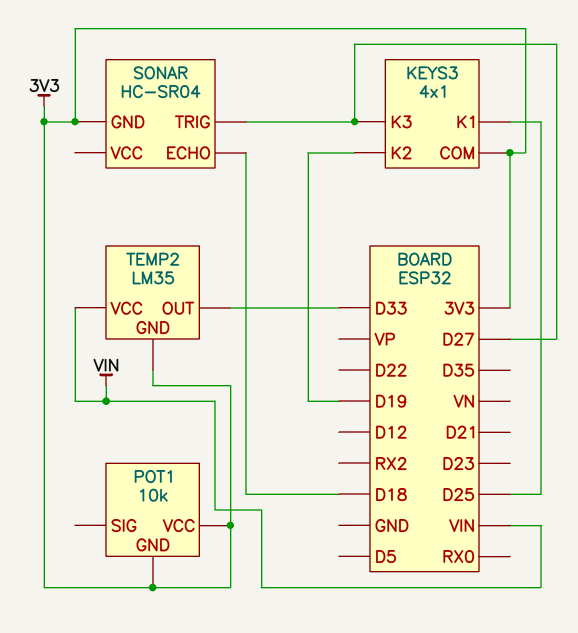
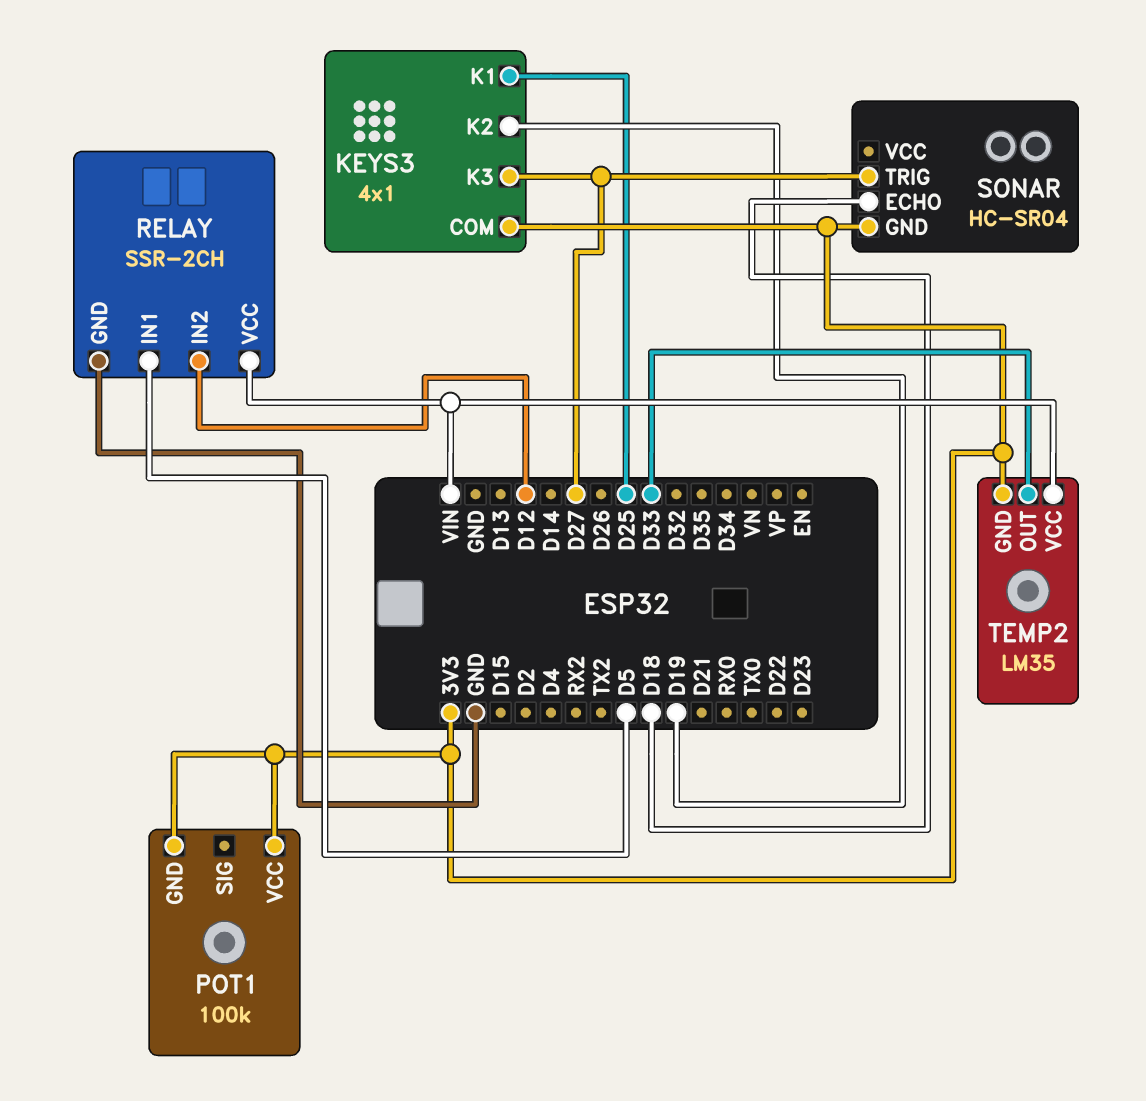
POT1: 10k -> 100k
RELAY: none -> SSR-2CH
RELAY pin GND: none -> GND
RELAY pin IN1: none -> D5
RELAY pin IN2: none -> D12
RELAY pin VCC: none -> VIN

